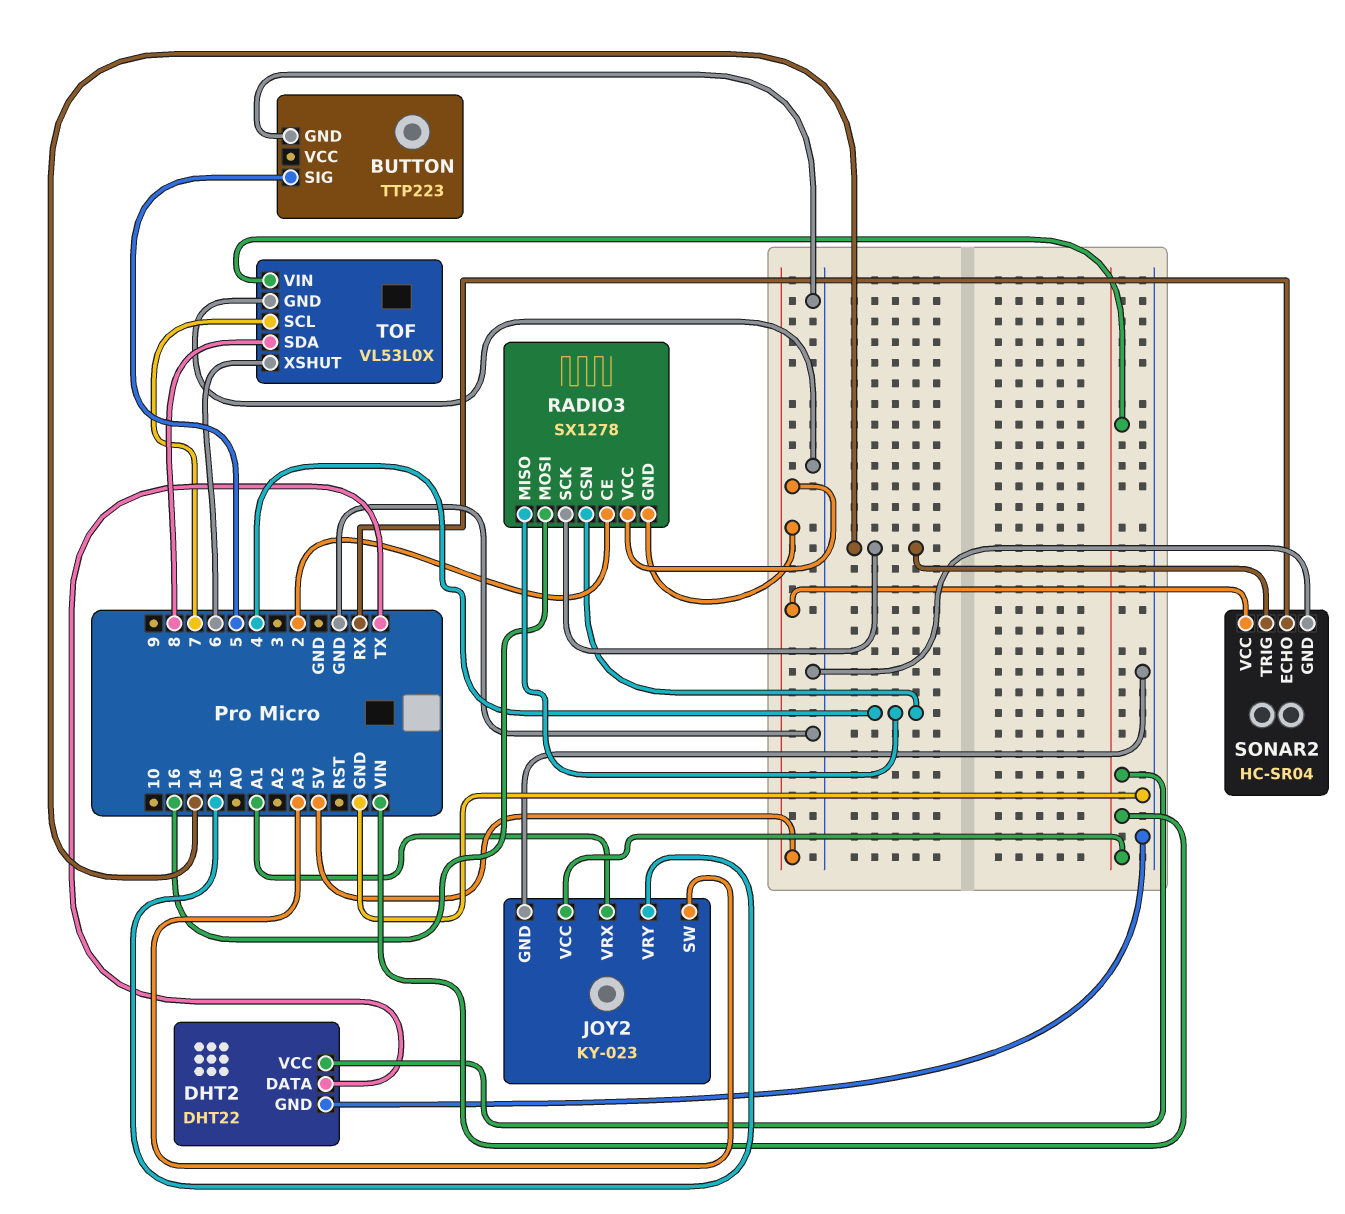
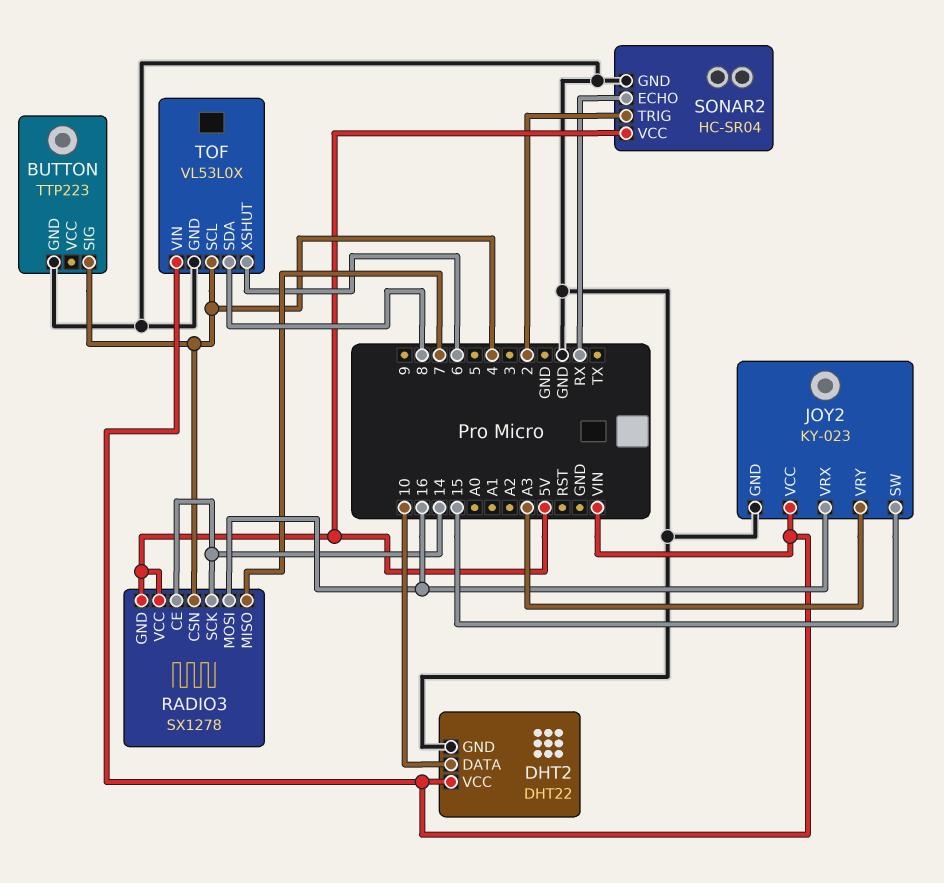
BUTTON pin SIG: 5 -> 4
DHT2 pin DATA: TX -> 10
JOY2 pin SW: A3 -> 15
JOY2 pin VRX: A1 -> 16
JOY2 pin VRY: 15 -> A3
RADIO3 pin CE: 2 -> 14
RADIO3 pin MISO: 4 -> 7
SONAR2 pin TRIG: 14 -> 2
TOF pin SCL: 7 -> 4

